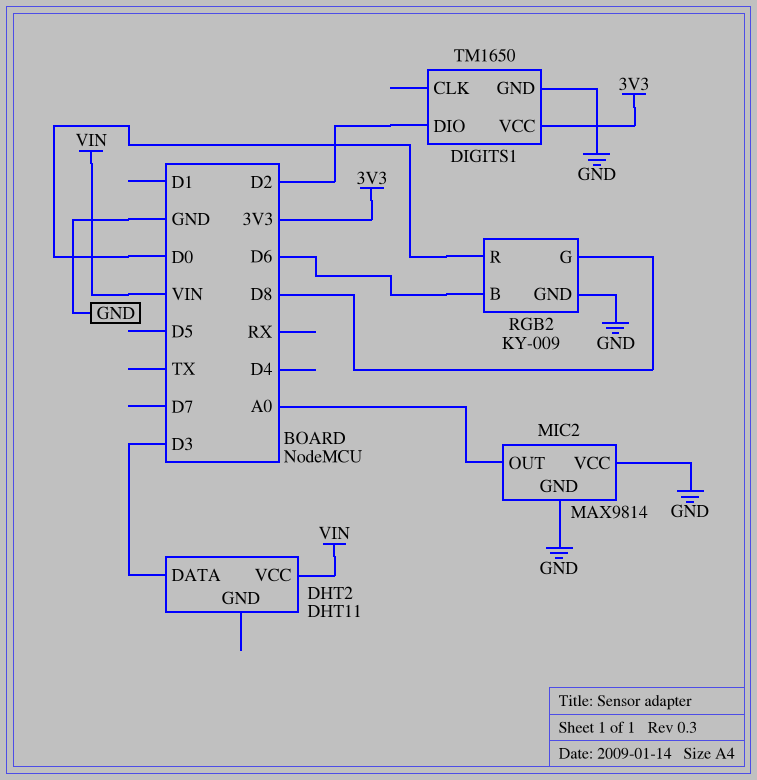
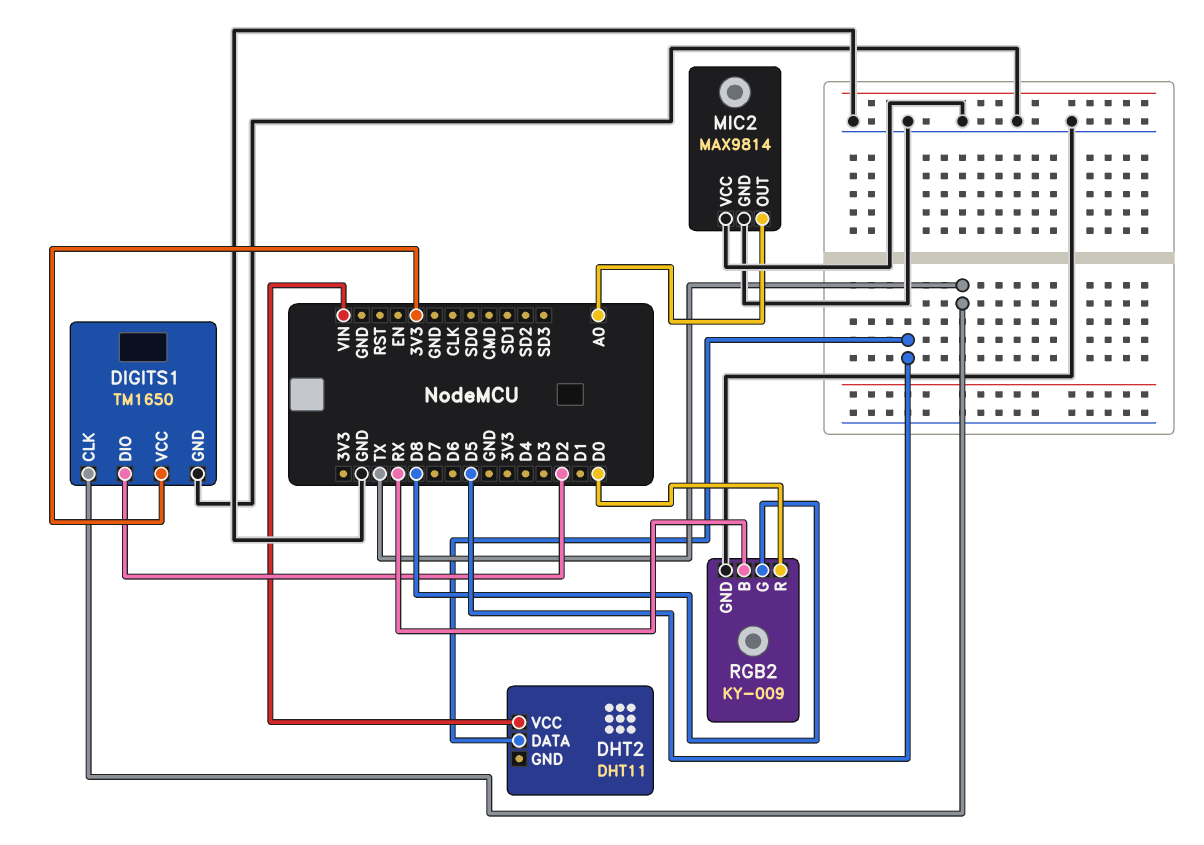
DHT2 pin DATA: D3 -> D5
DIGITS1 pin CLK: none -> TX
RGB2 pin B: D6 -> RX

